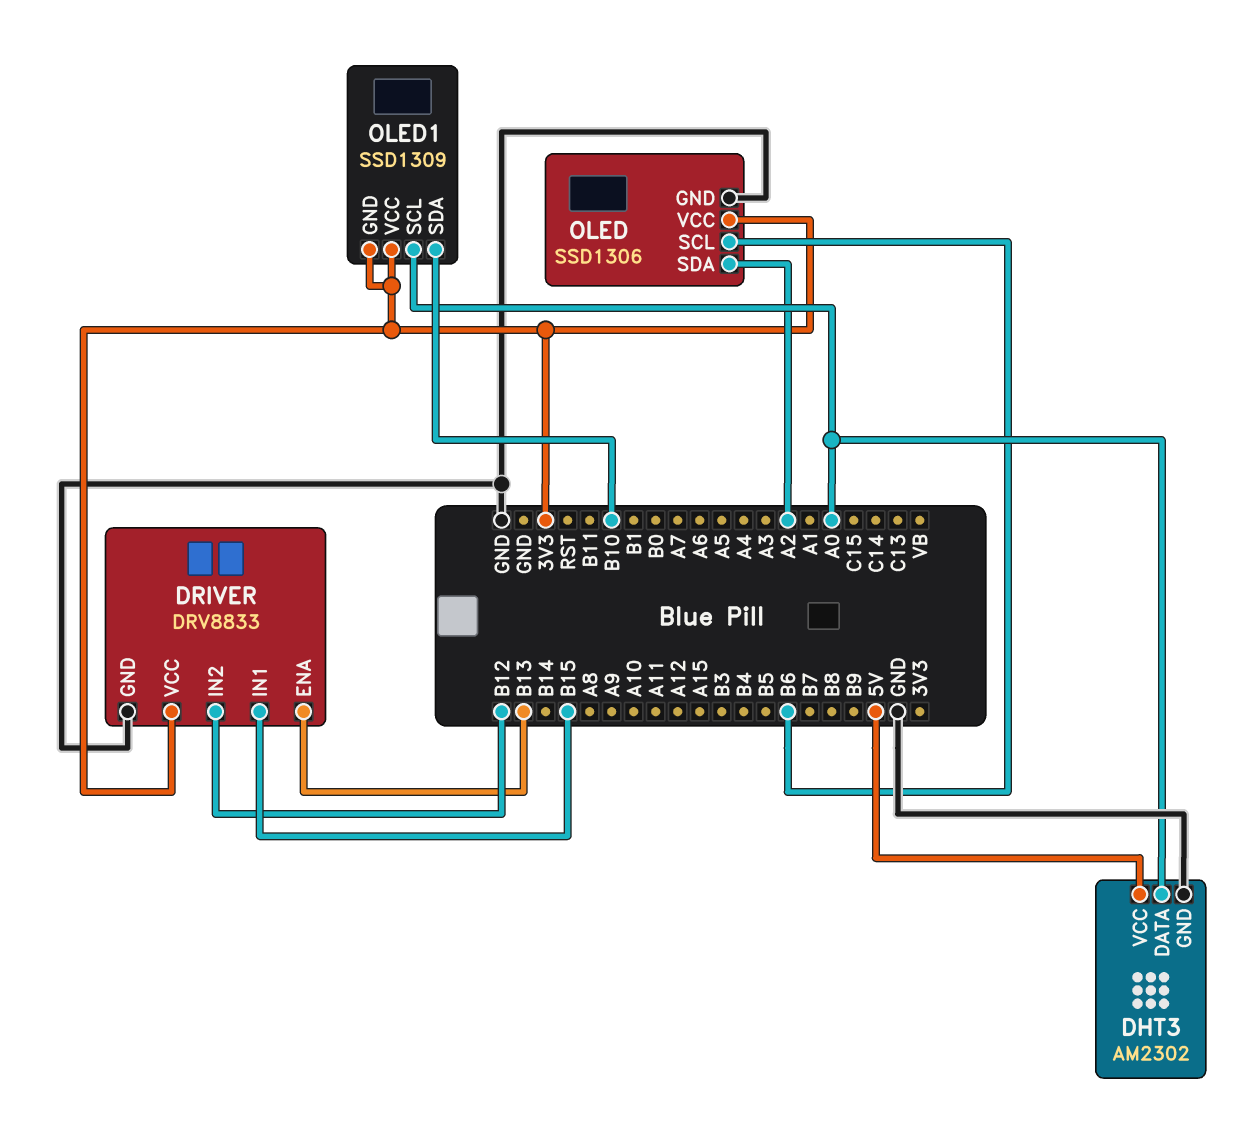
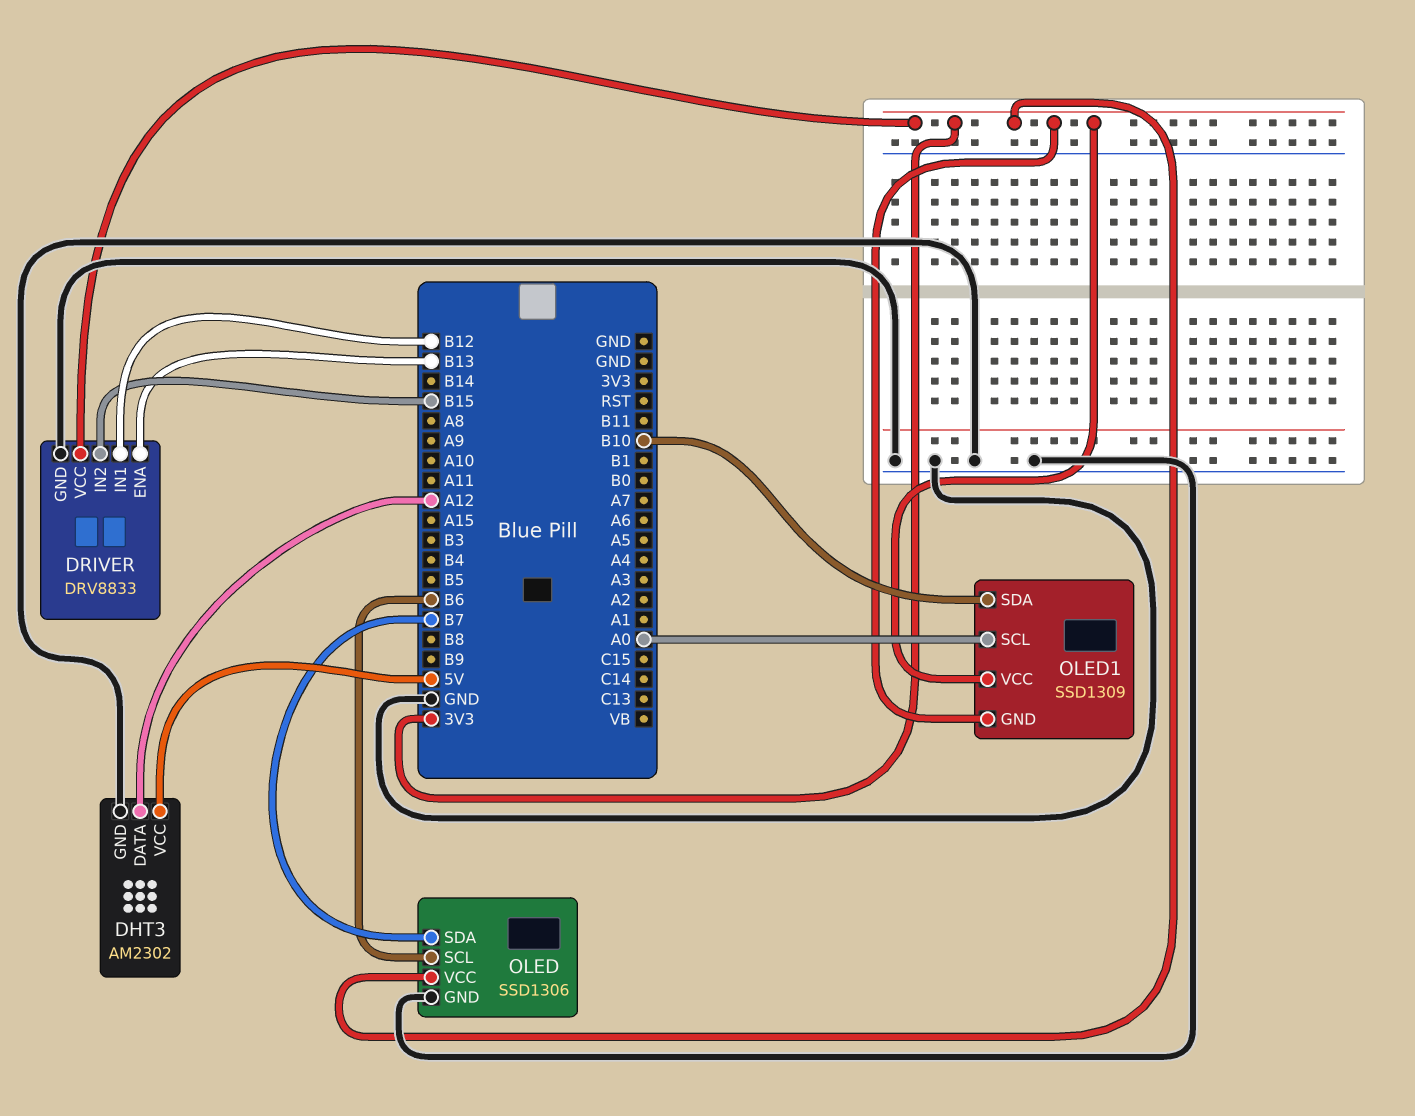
DHT3 pin DATA: A0 -> A12
DRIVER pin IN1: B15 -> B12
DRIVER pin IN2: B12 -> B15
OLED pin SDA: A2 -> B7

